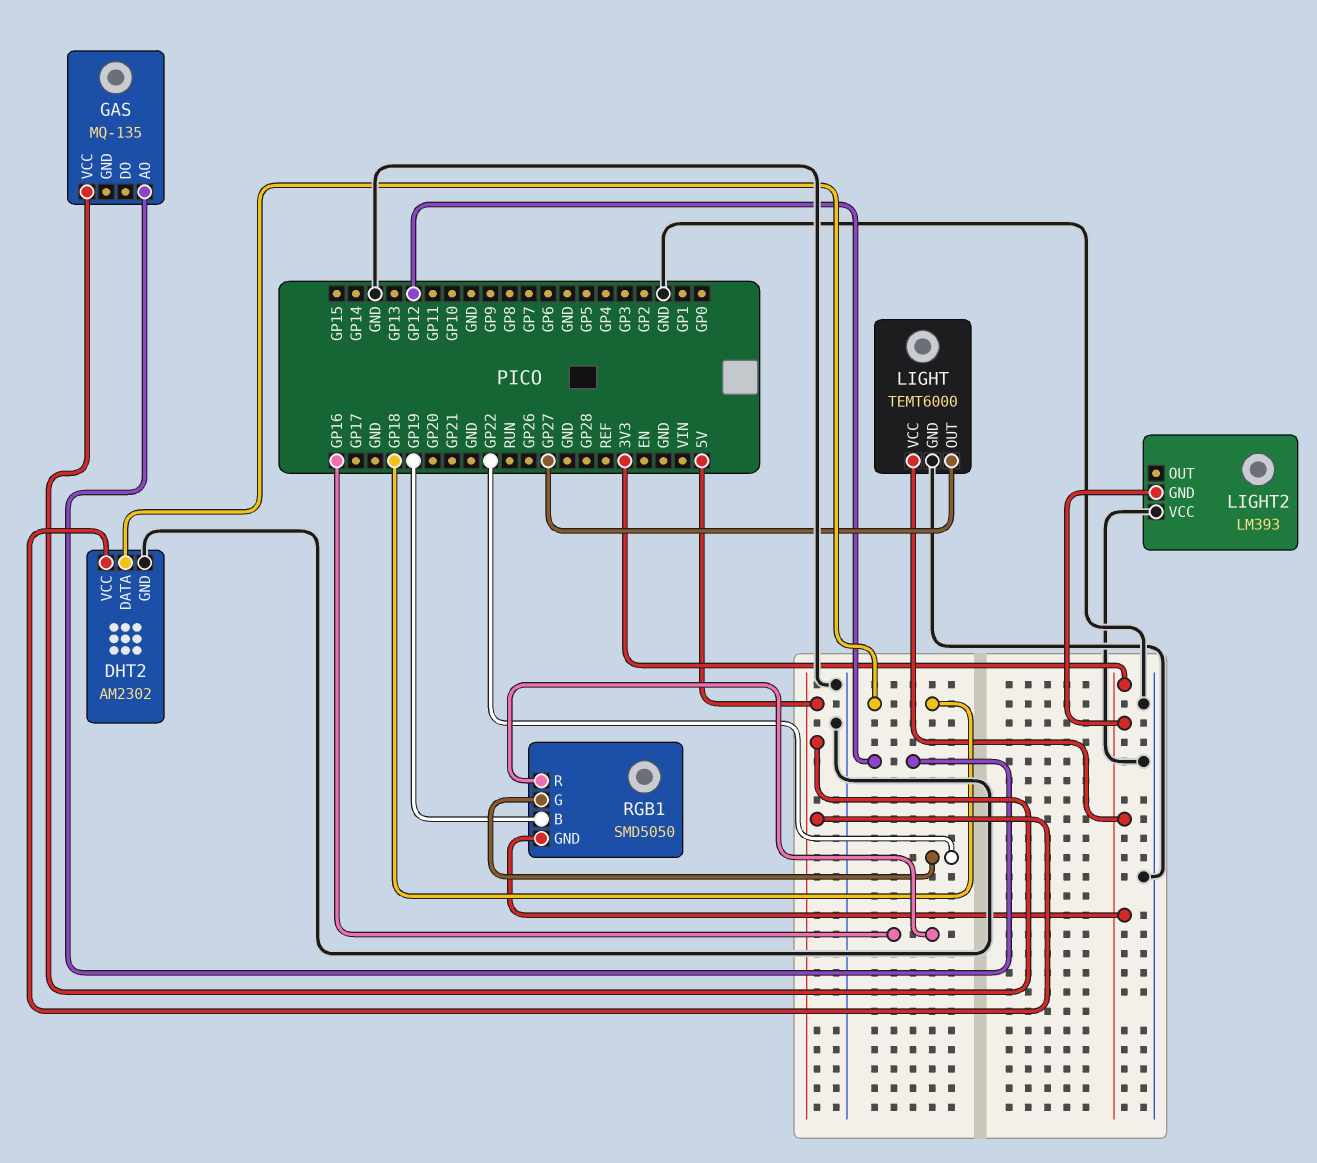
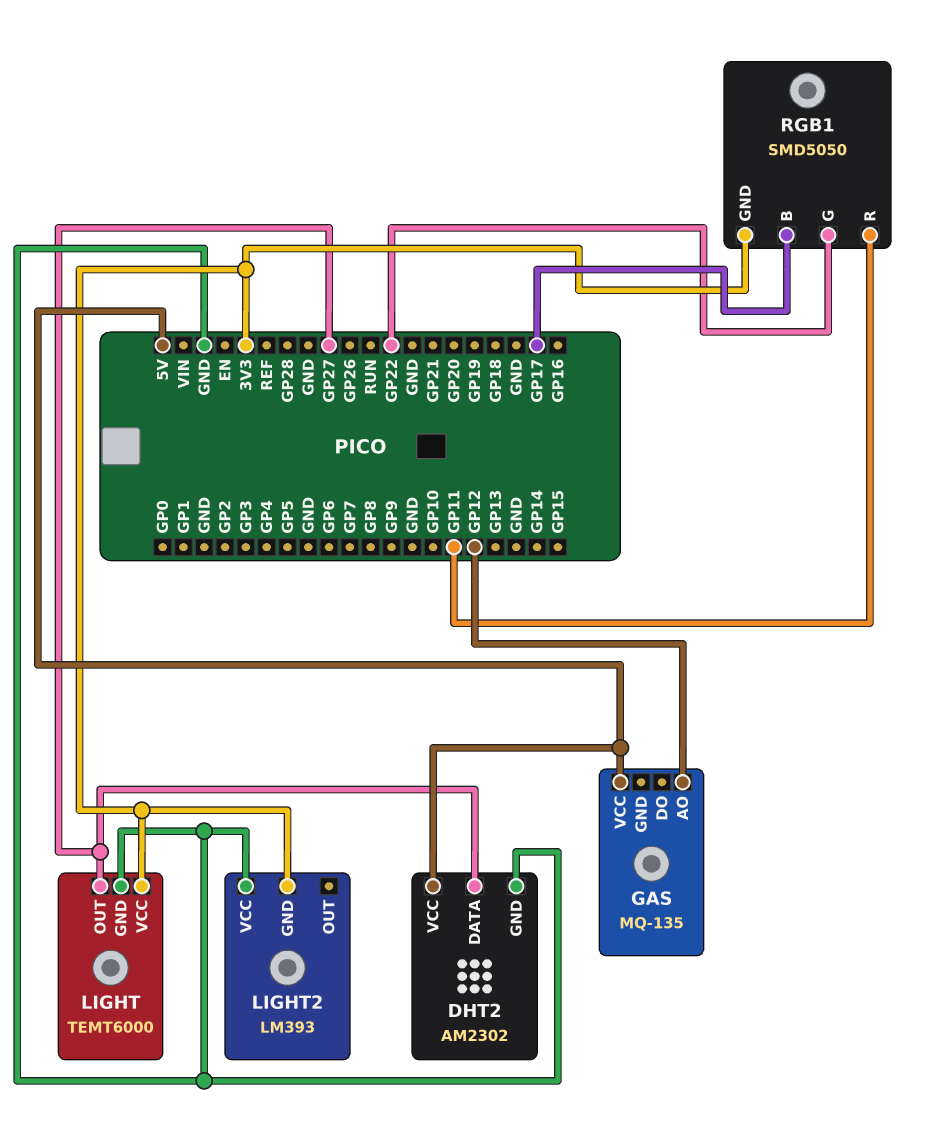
DHT2 pin DATA: GP18 -> GP27
RGB1 pin B: GP19 -> GP17
RGB1 pin R: GP16 -> GP11

